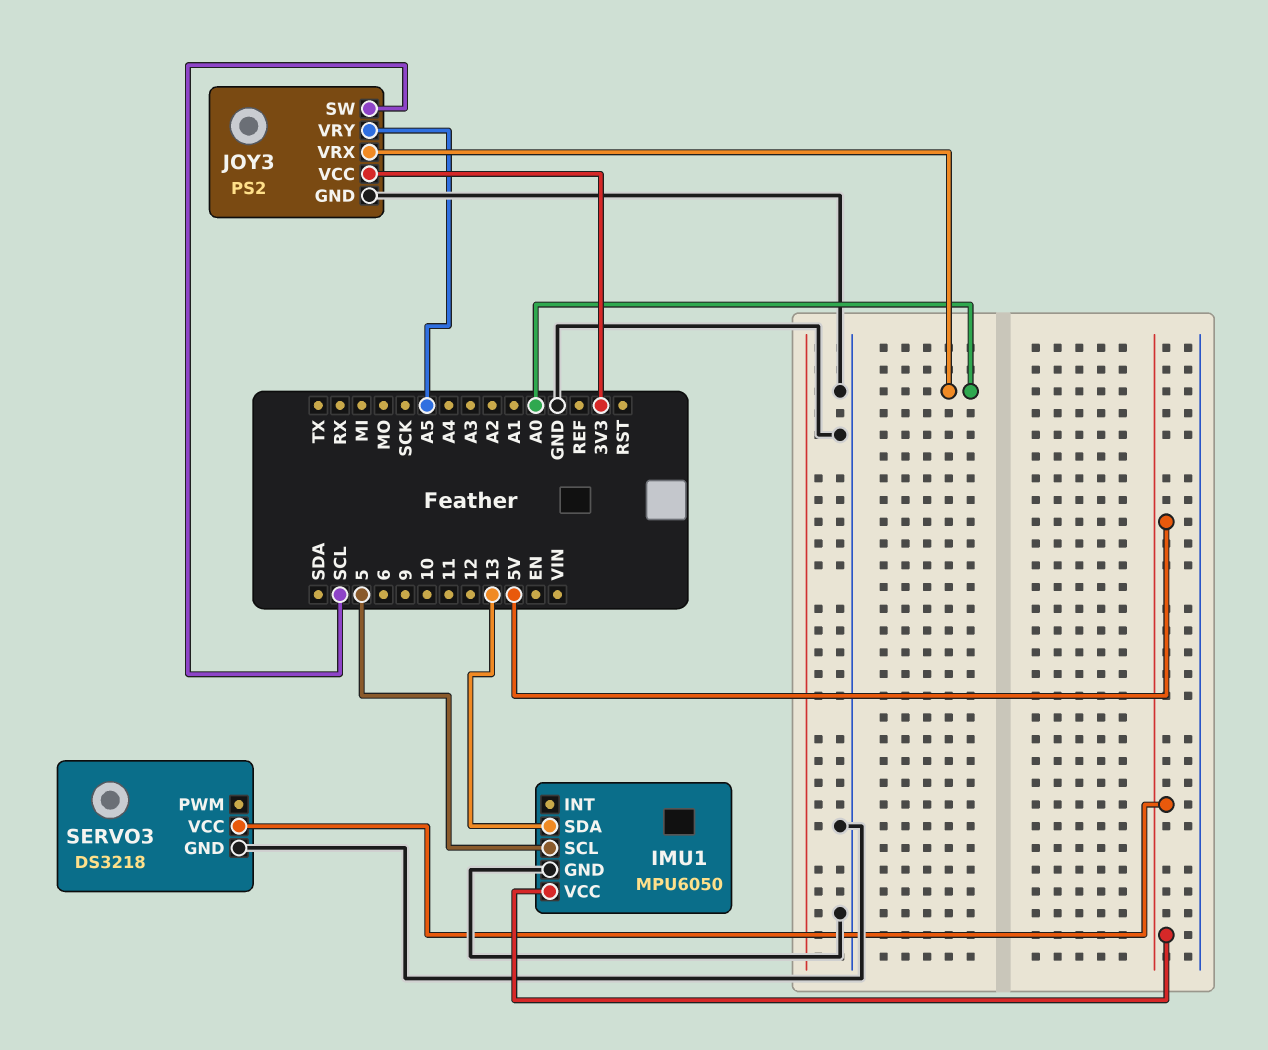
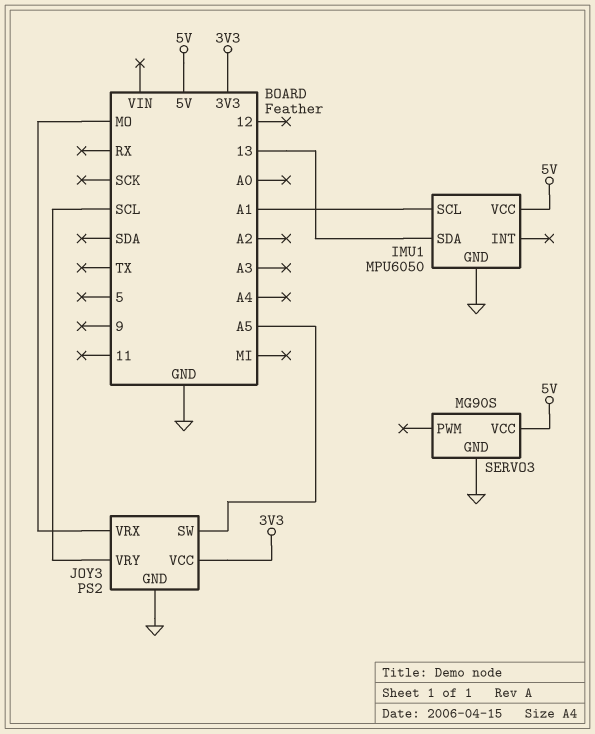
IMU1 pin SCL: 5 -> A1
JOY3 pin SW: SCL -> A5
JOY3 pin VRX: A0 -> MO
JOY3 pin VRY: A5 -> SCL
SERVO3: DS3218 -> MG90S

